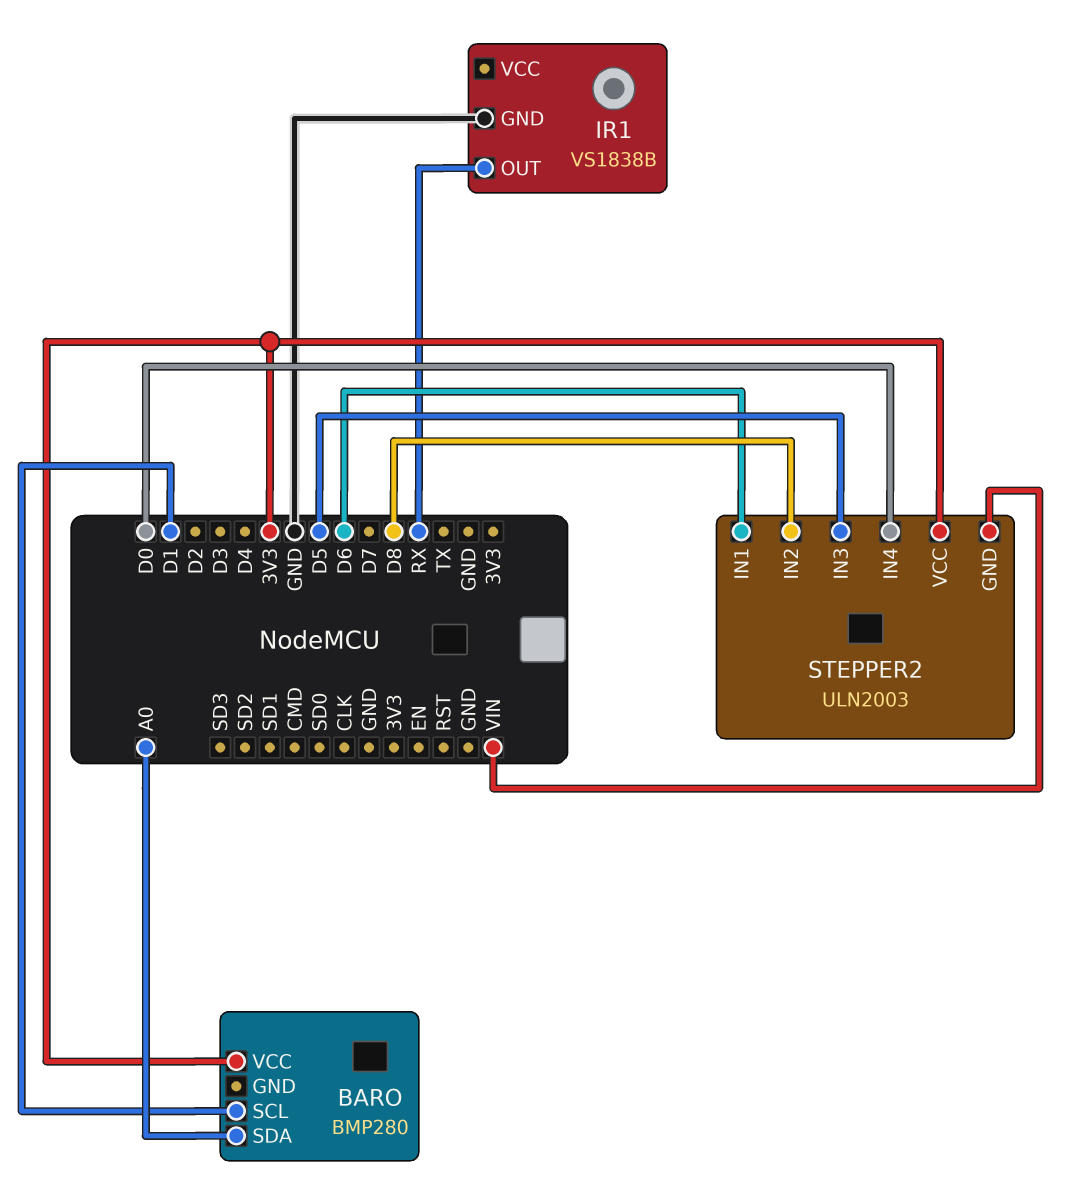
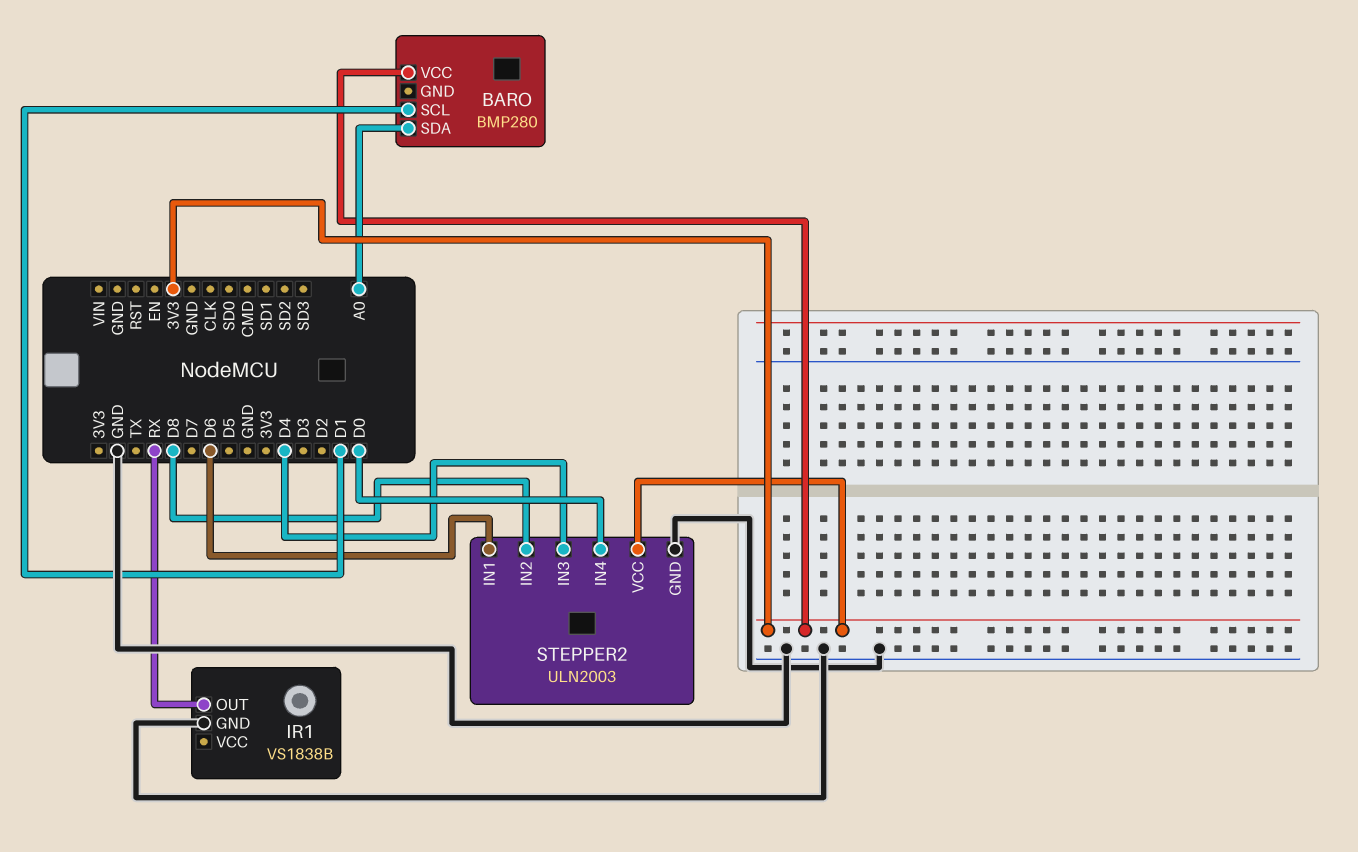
STEPPER2 pin GND: VIN -> GND
STEPPER2 pin IN3: D5 -> D4

